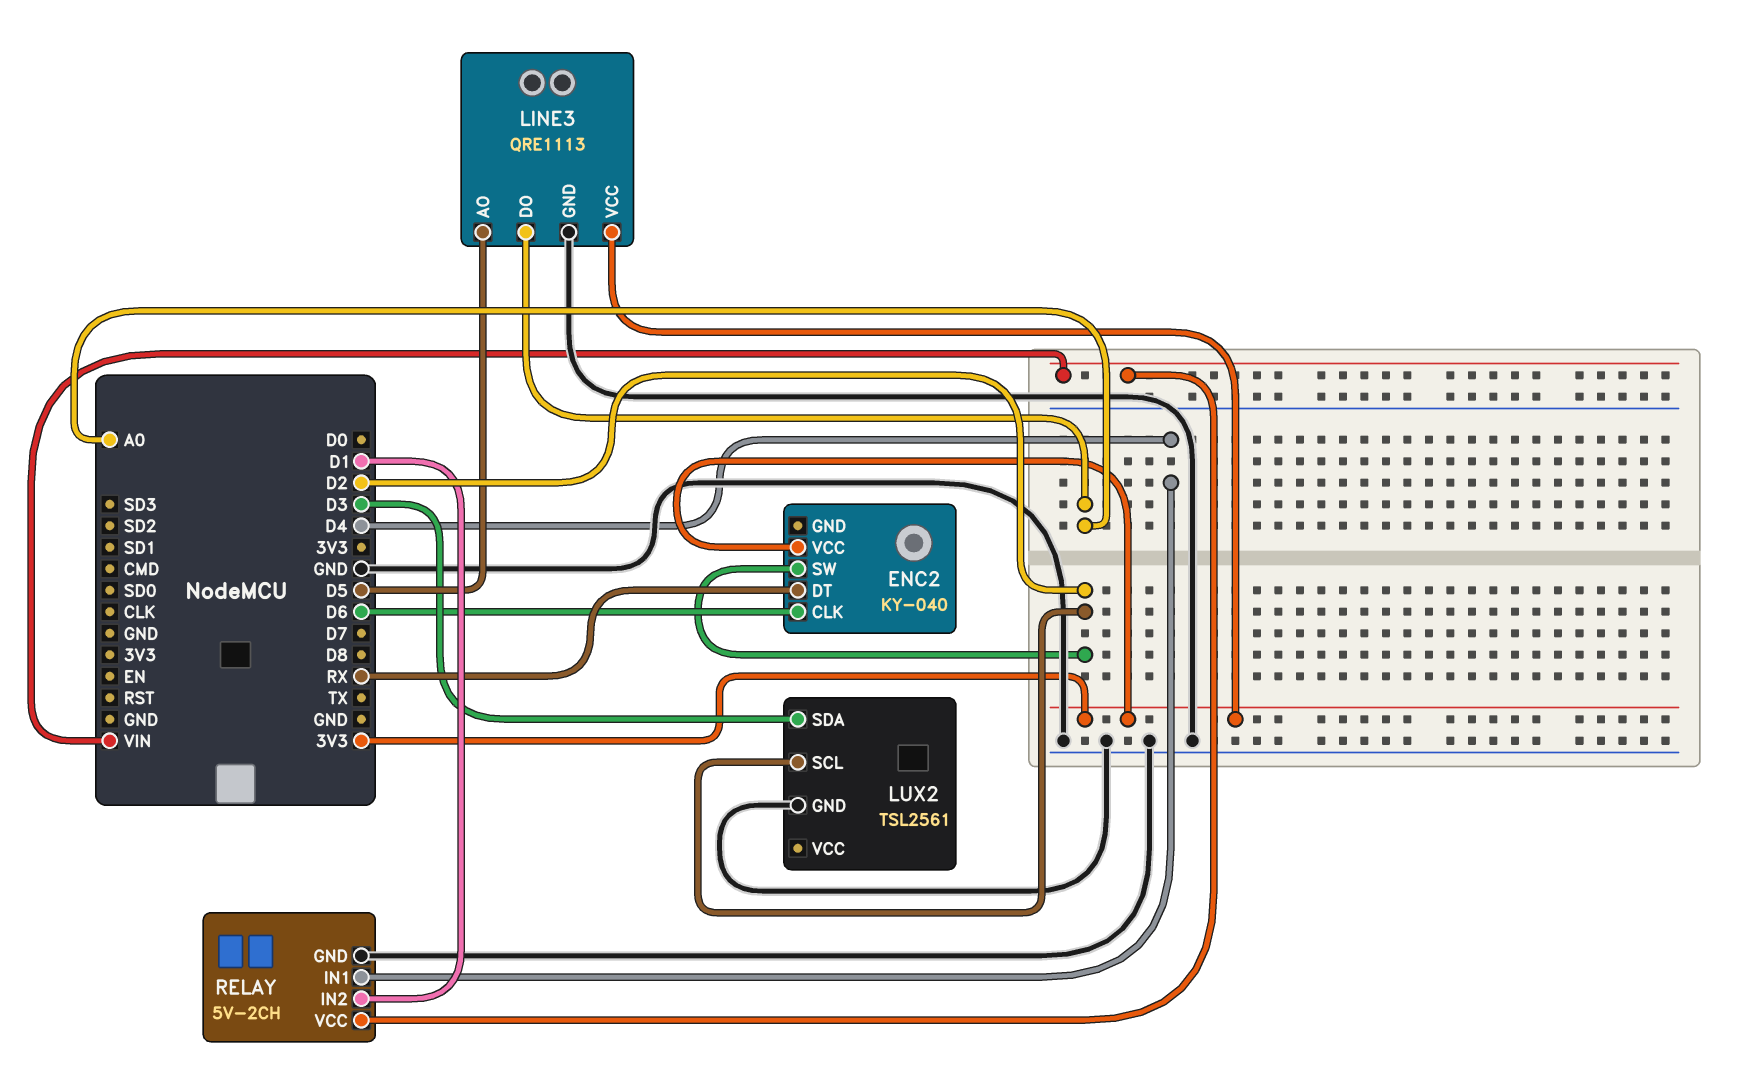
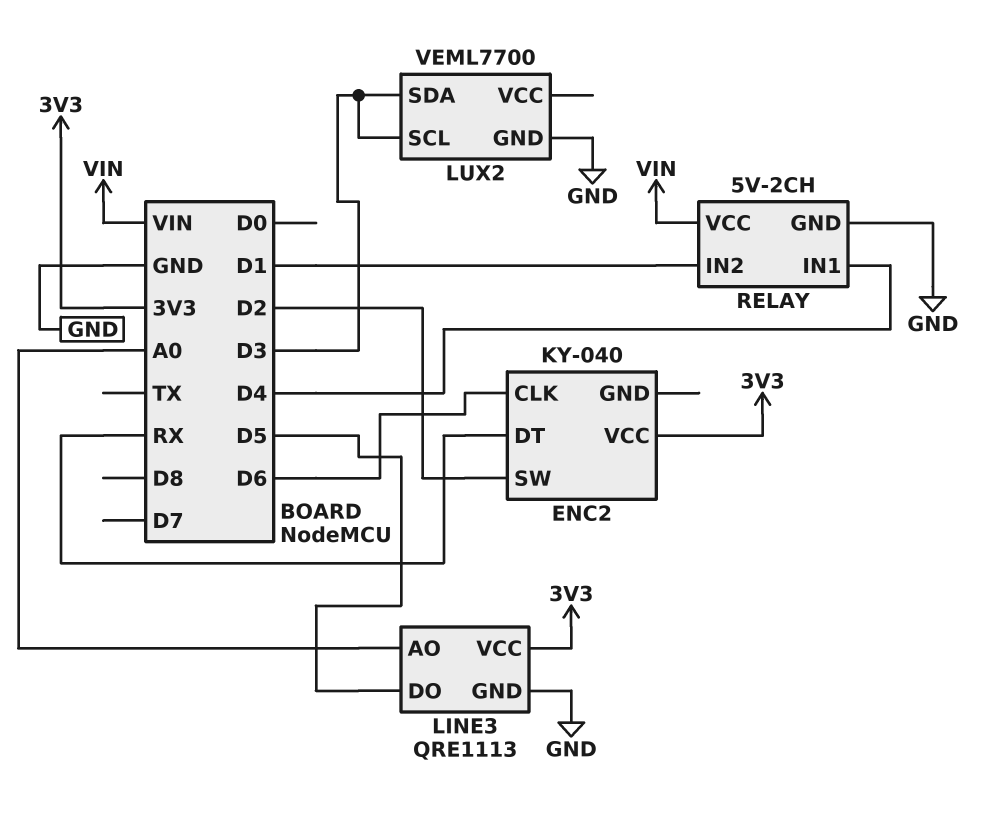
LINE3 pin AO: D5 -> A0
LINE3 pin DO: A0 -> D5
LUX2: TSL2561 -> VEML7700
LUX2 pin SCL: D2 -> D3

